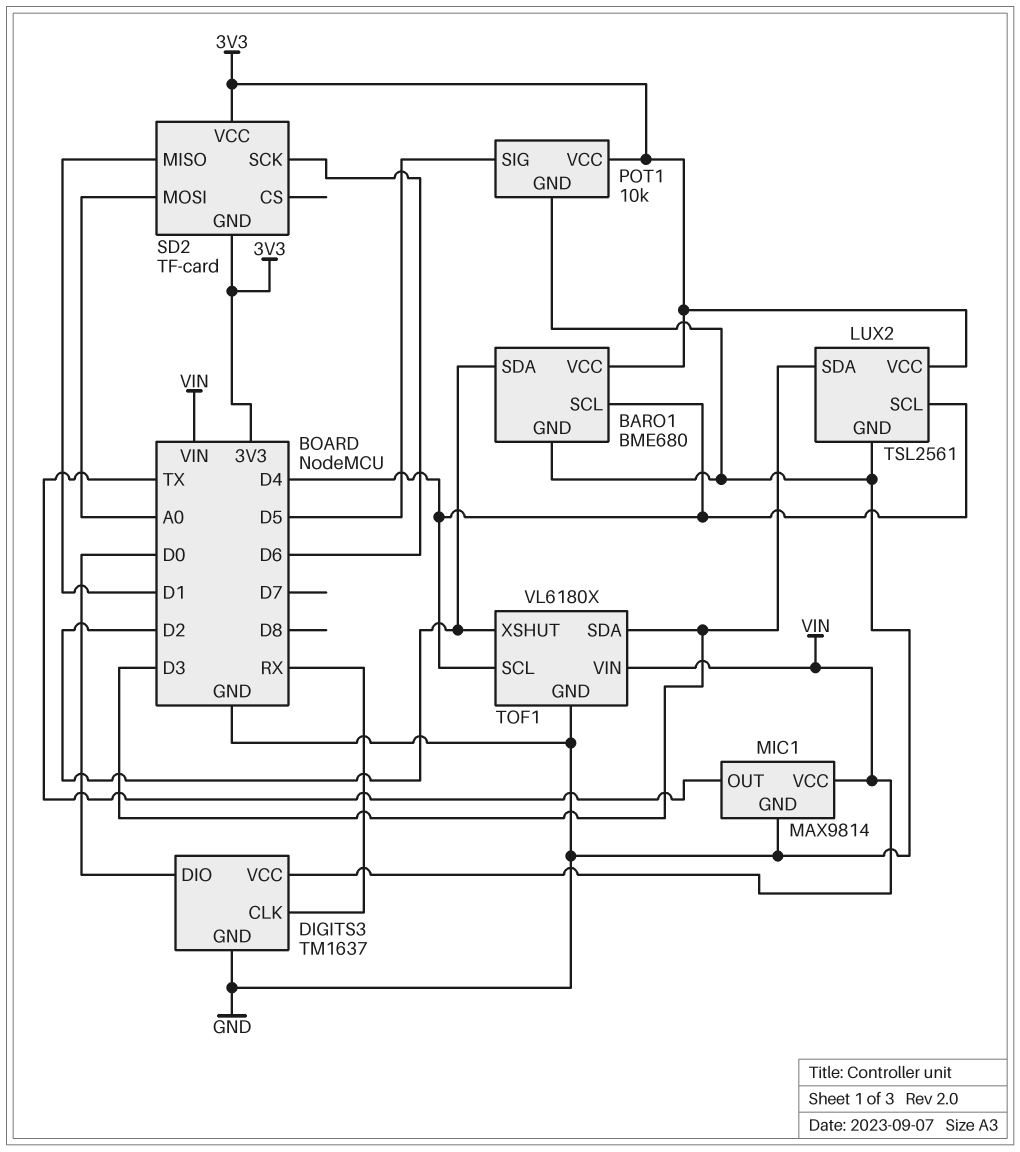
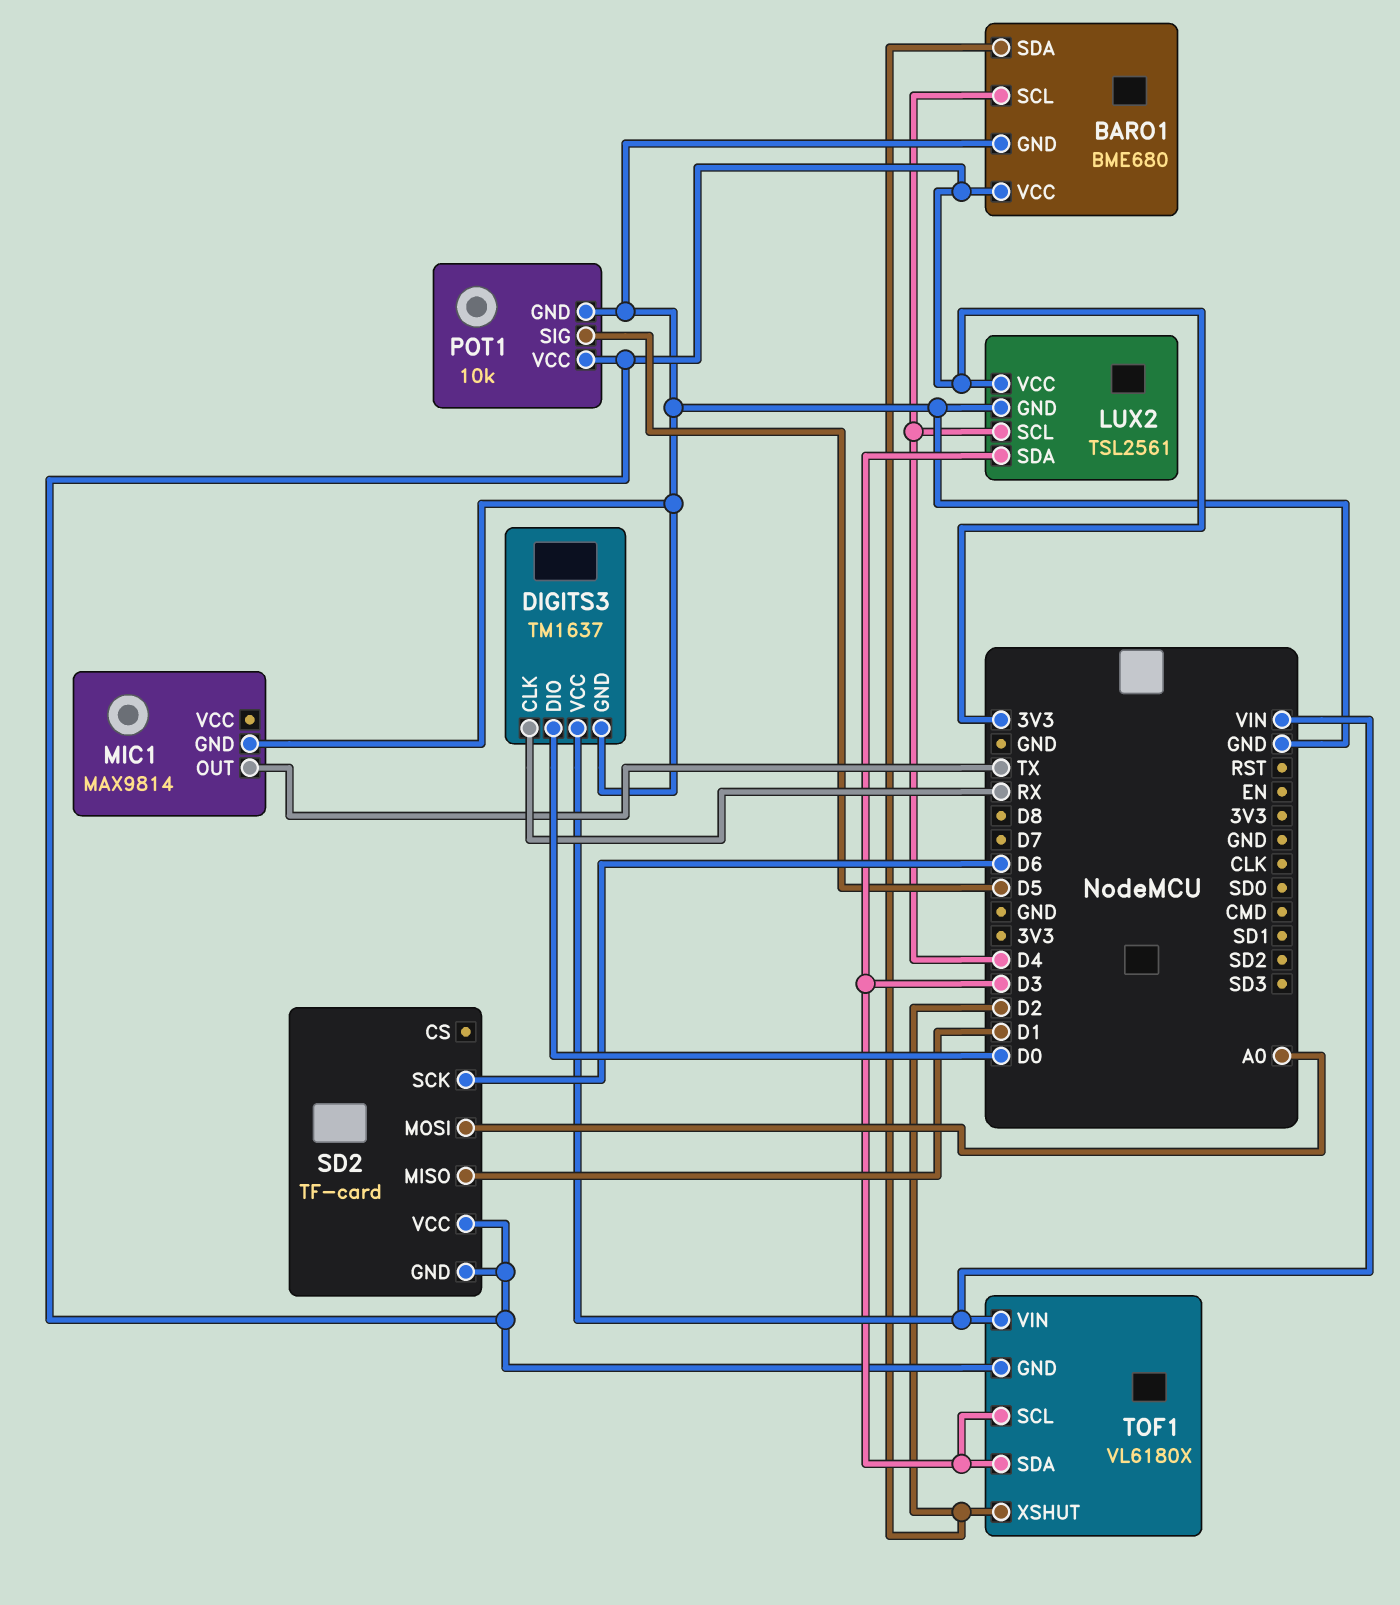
MIC1 pin VCC: VIN -> none
TOF1 pin GND: GND -> 3V3
TOF1 pin SCL: D4 -> D3

